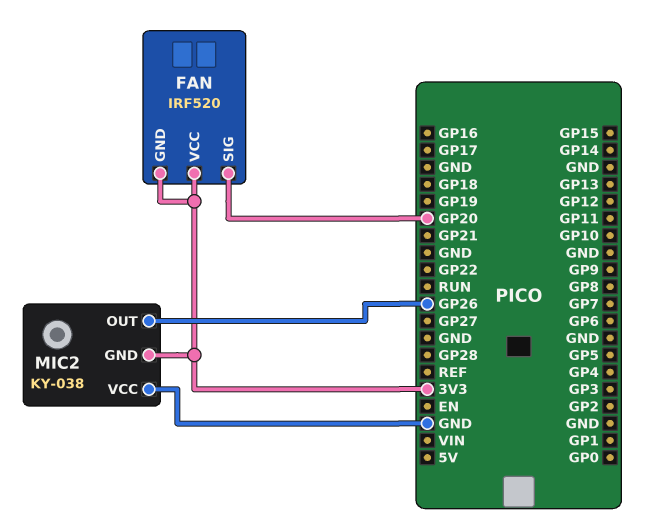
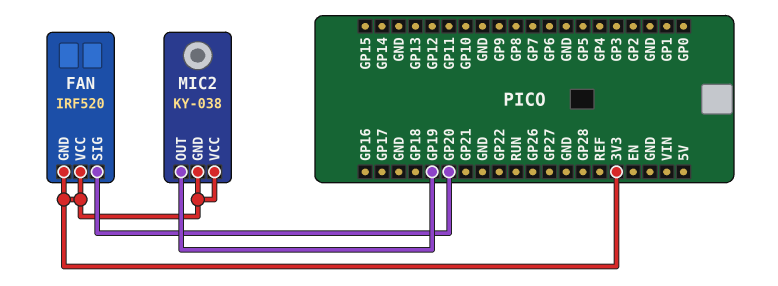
MIC2 pin OUT: GP26 -> GP19
MIC2 pin VCC: GND -> 3V3

